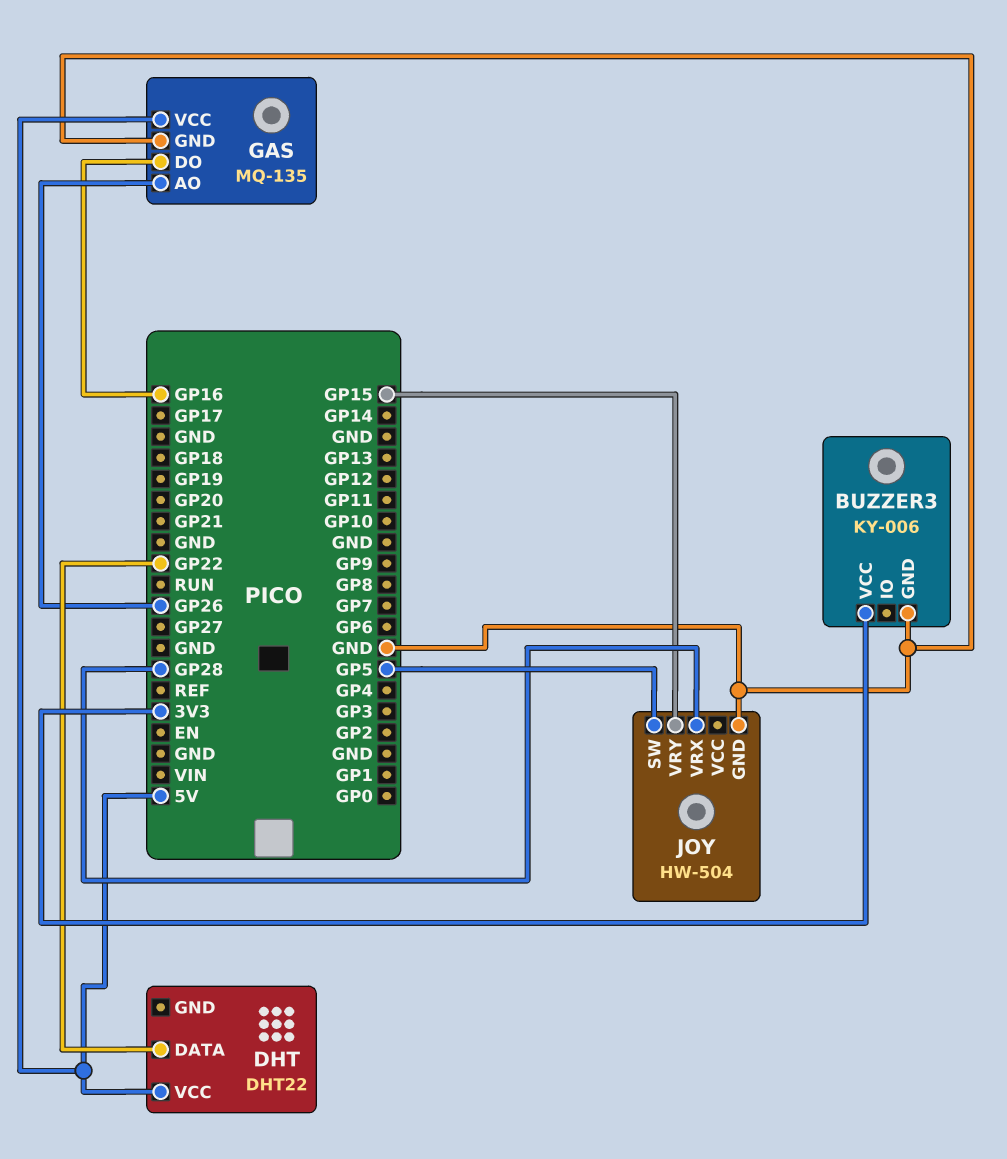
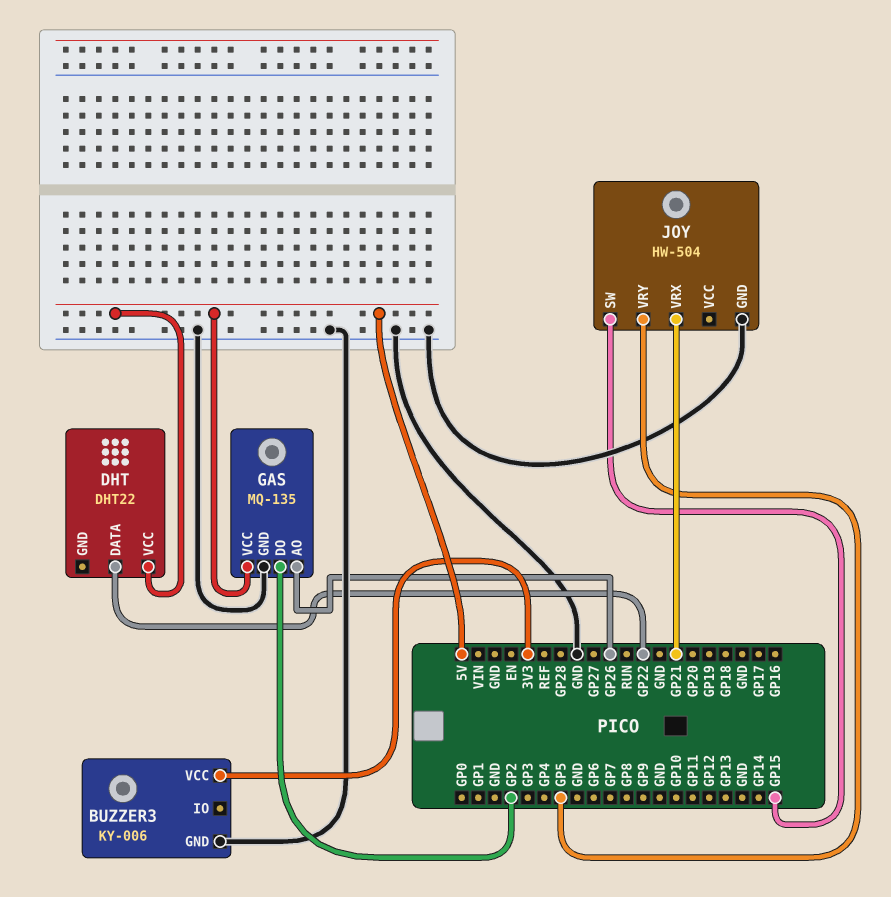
GAS pin DO: GP16 -> GP2
JOY pin SW: GP5 -> GP15
JOY pin VRX: GP28 -> GP21
JOY pin VRY: GP15 -> GP5

